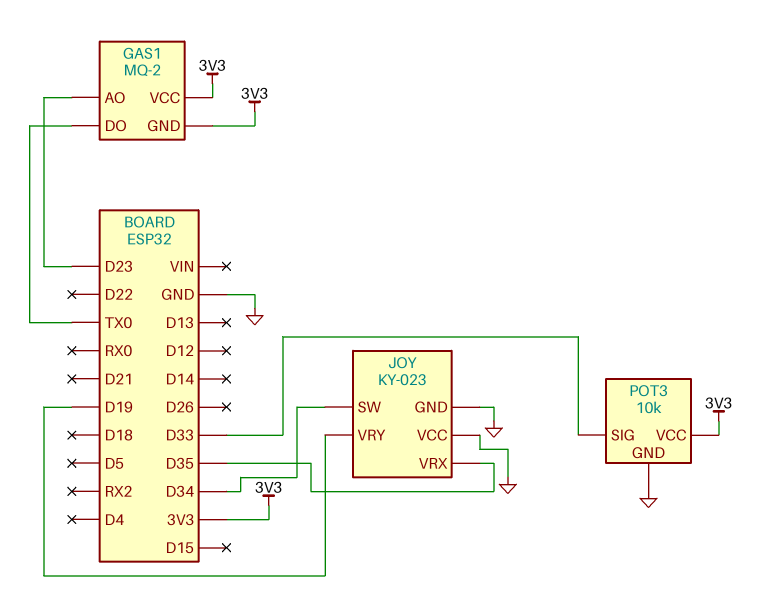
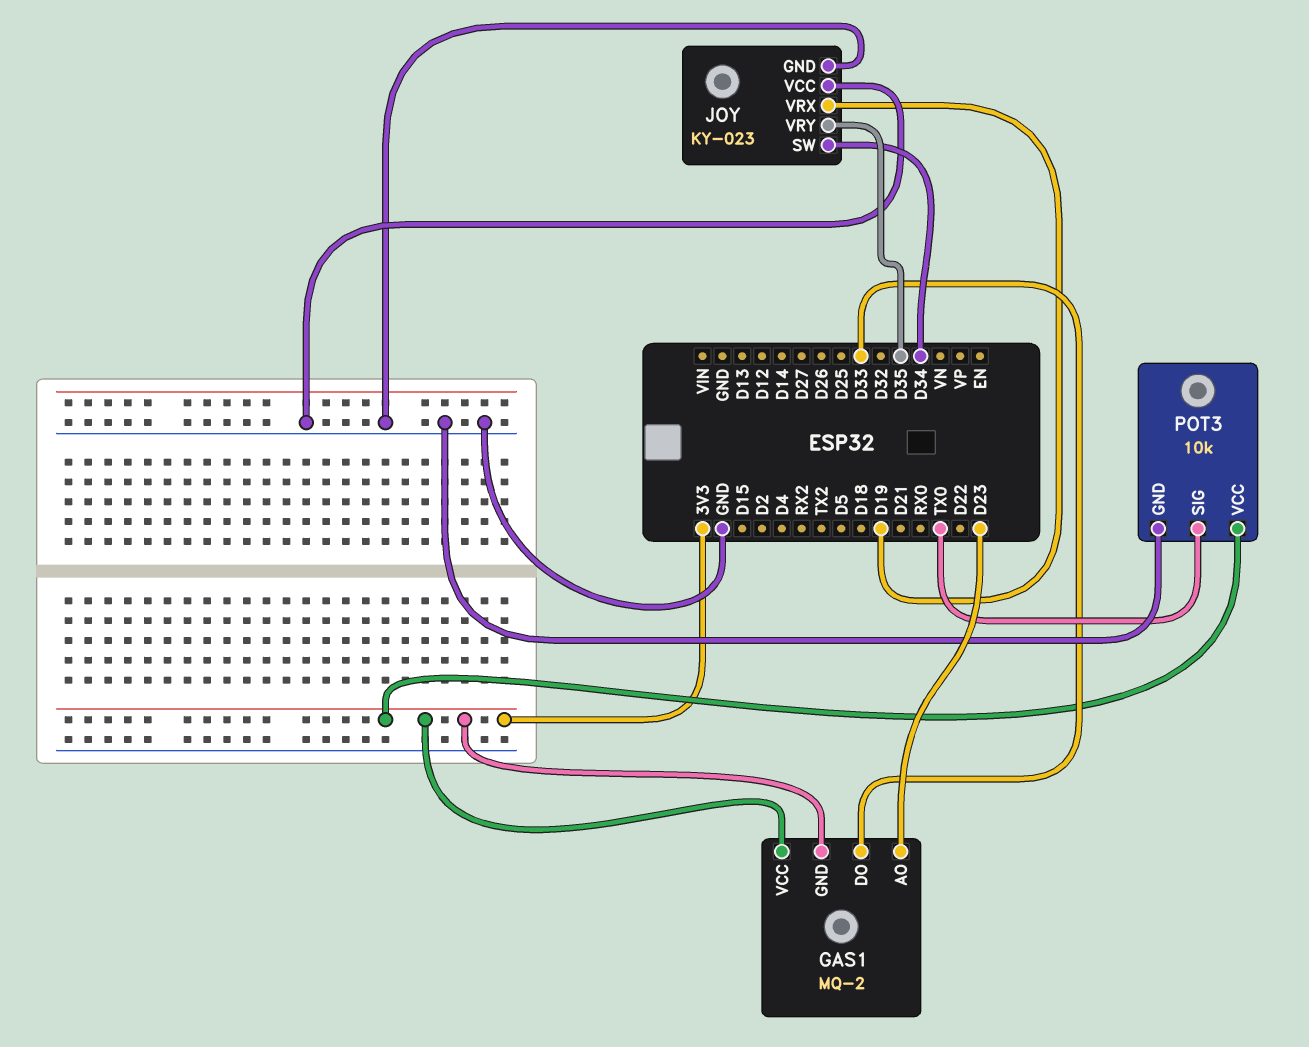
GAS1 pin DO: TX0 -> D33
JOY pin VRX: D35 -> D19
JOY pin VRY: D19 -> D35
POT3 pin SIG: D33 -> TX0

